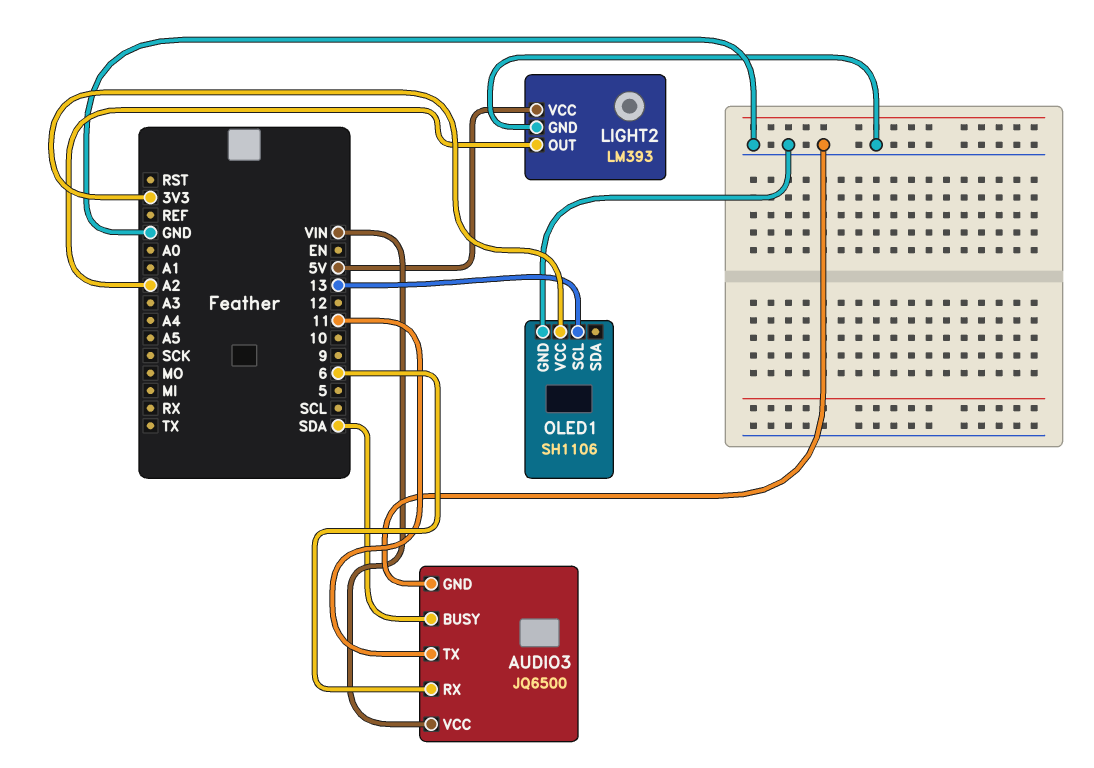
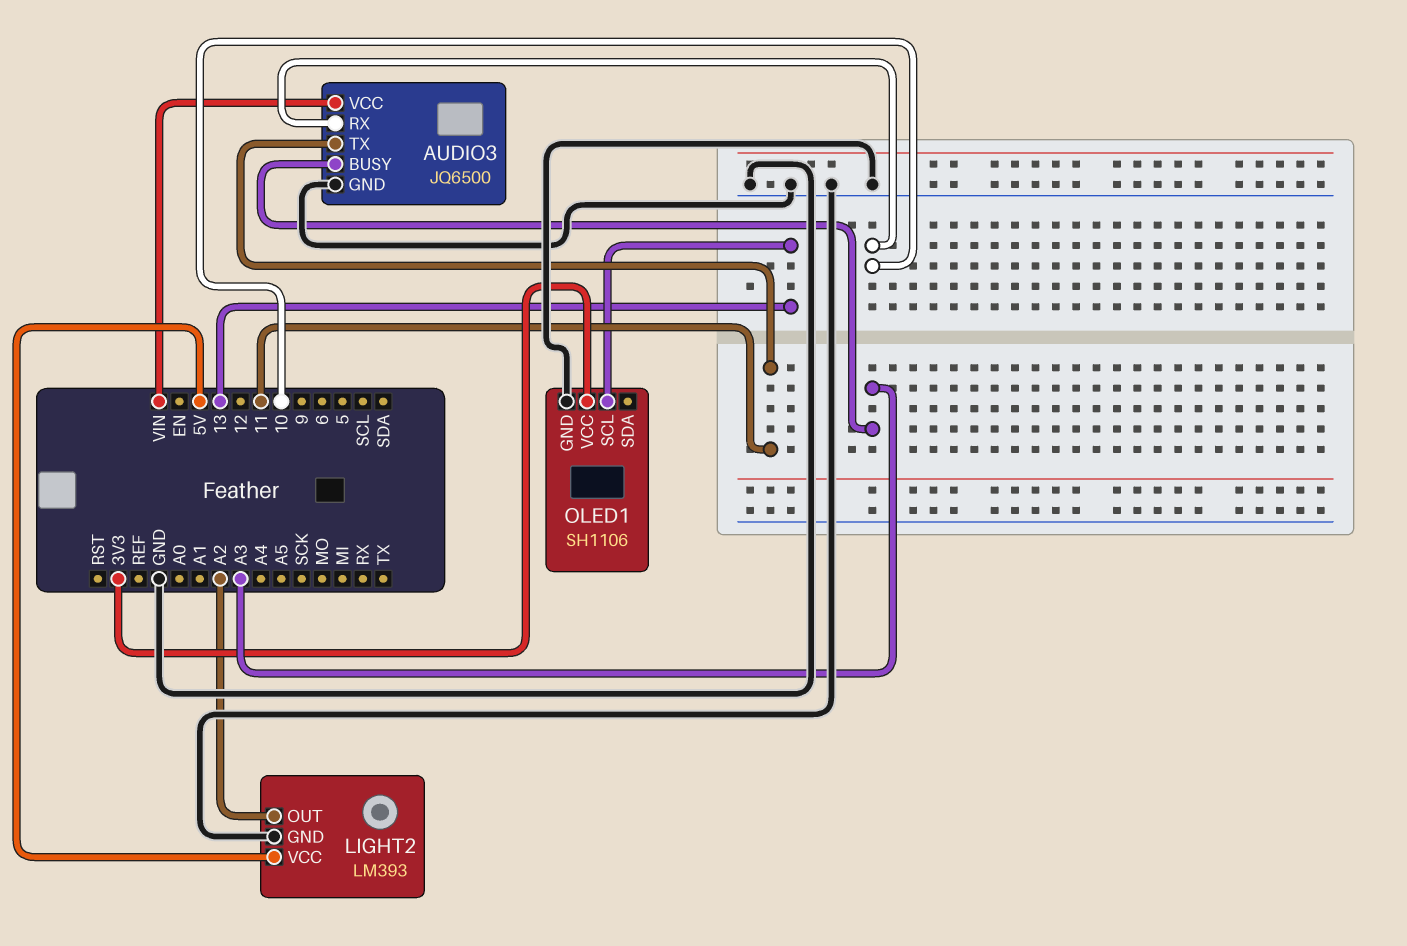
AUDIO3 pin BUSY: SDA -> A3
AUDIO3 pin RX: 6 -> 10

